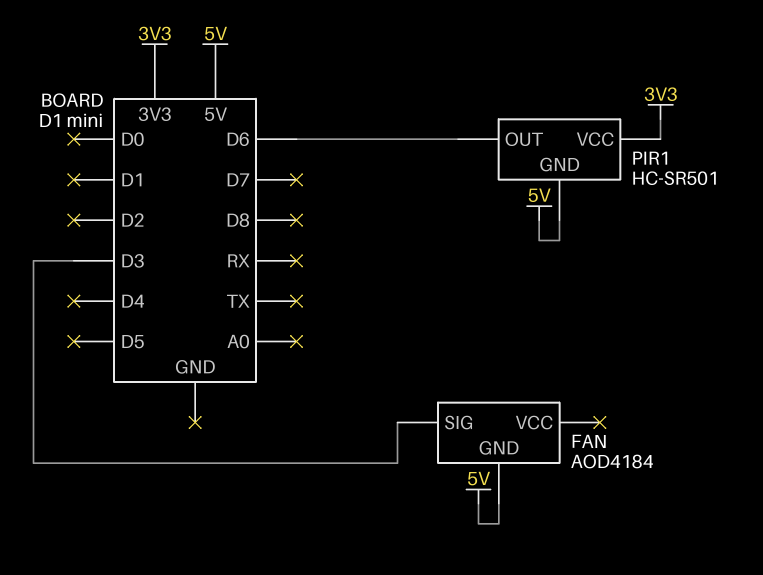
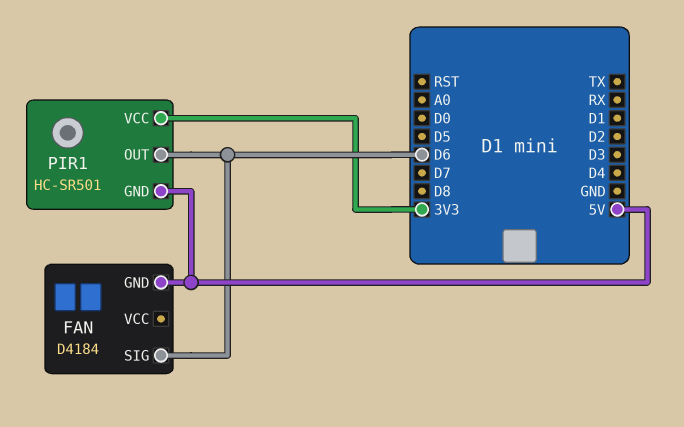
FAN: AOD4184 -> D4184
FAN pin SIG: D3 -> D6

